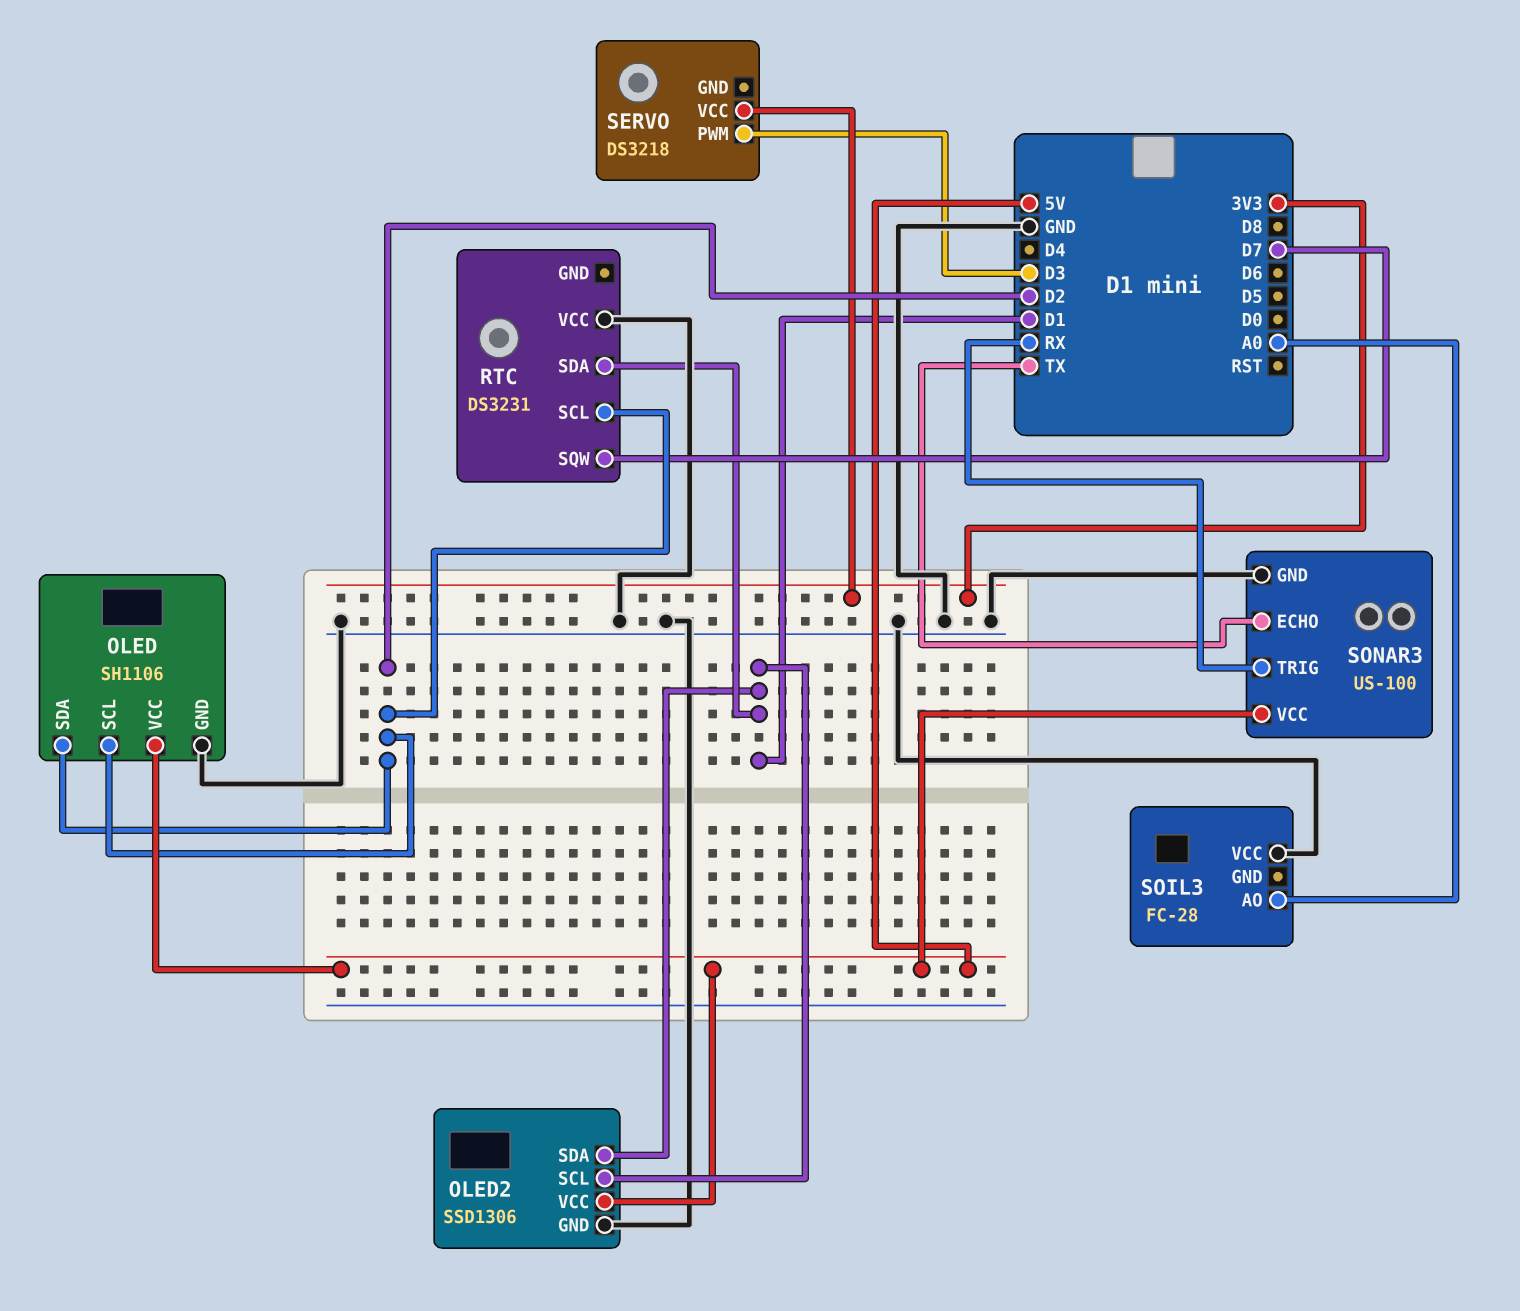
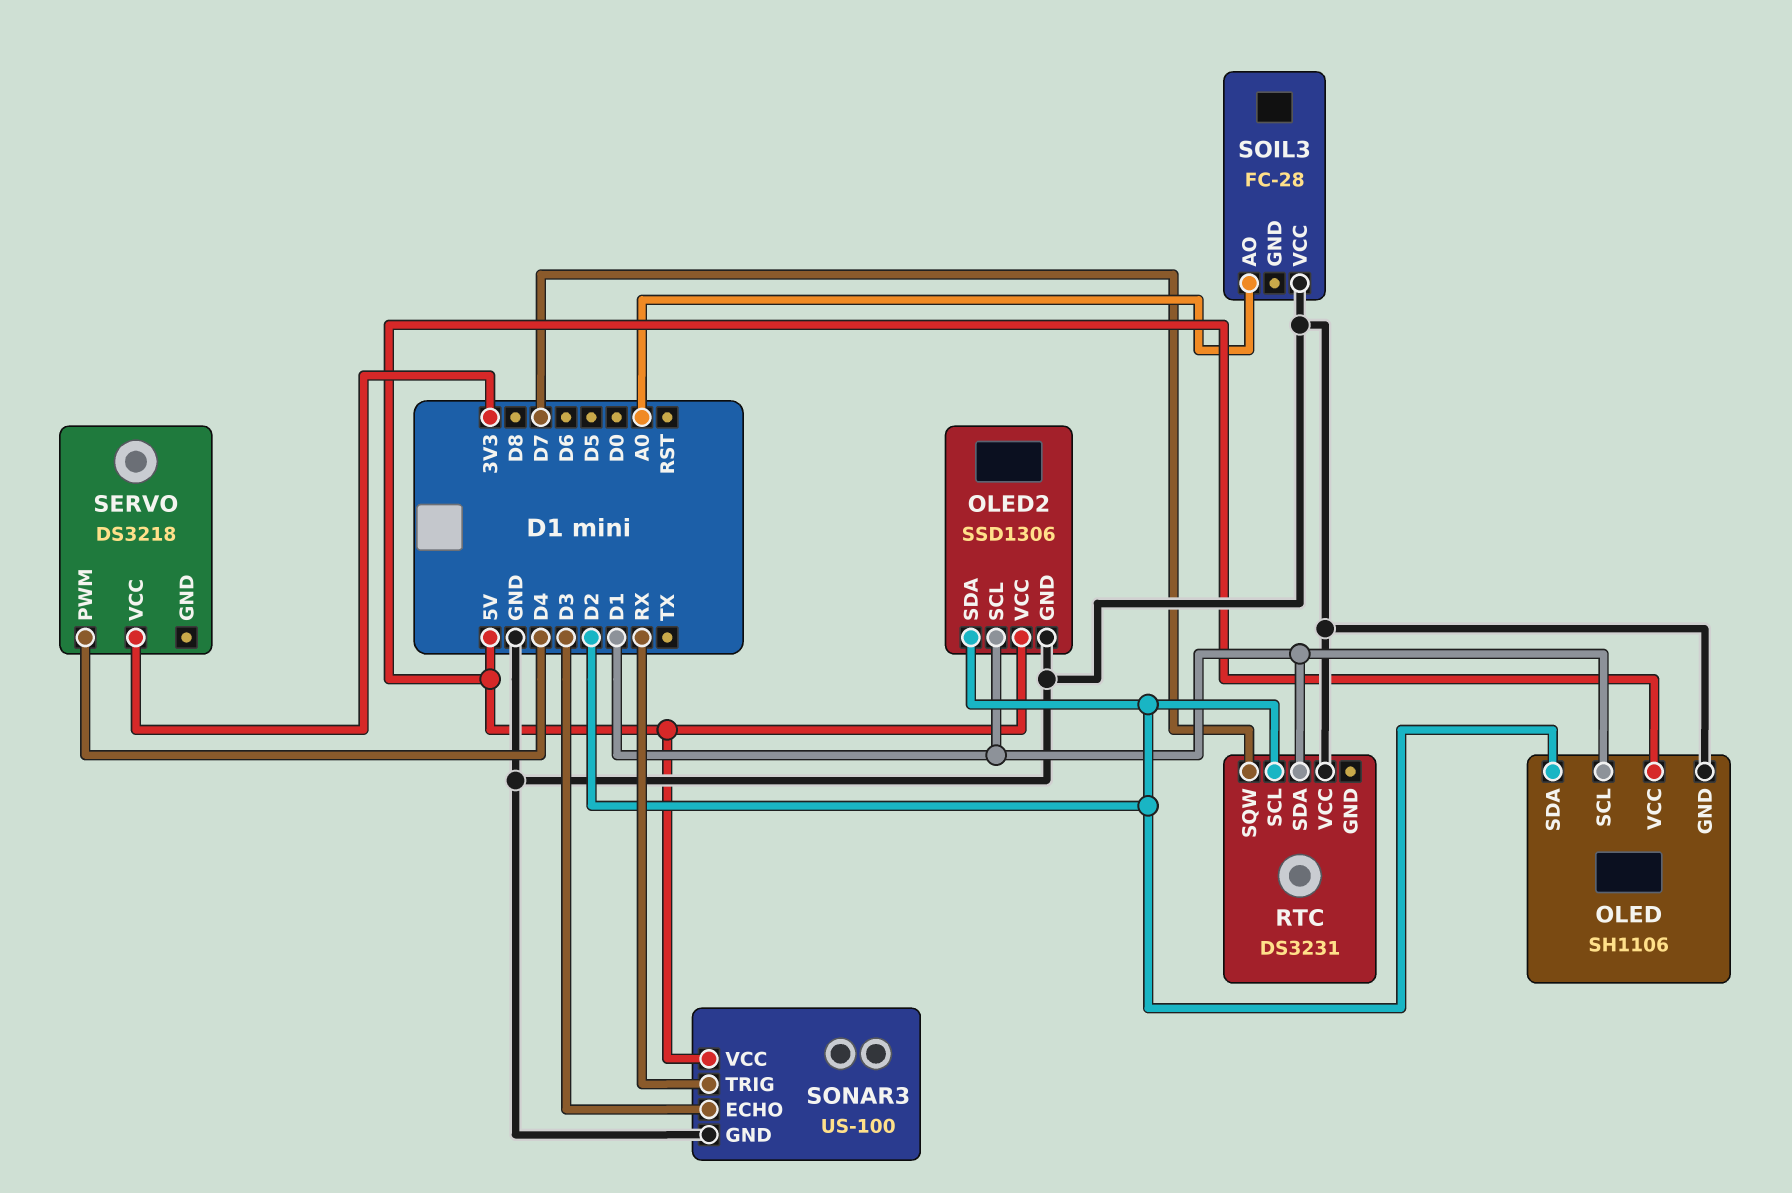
OLED pin SCL: D2 -> D1
OLED2 pin SDA: D1 -> D2
SERVO pin PWM: D3 -> D4
SONAR3 pin ECHO: TX -> D3

